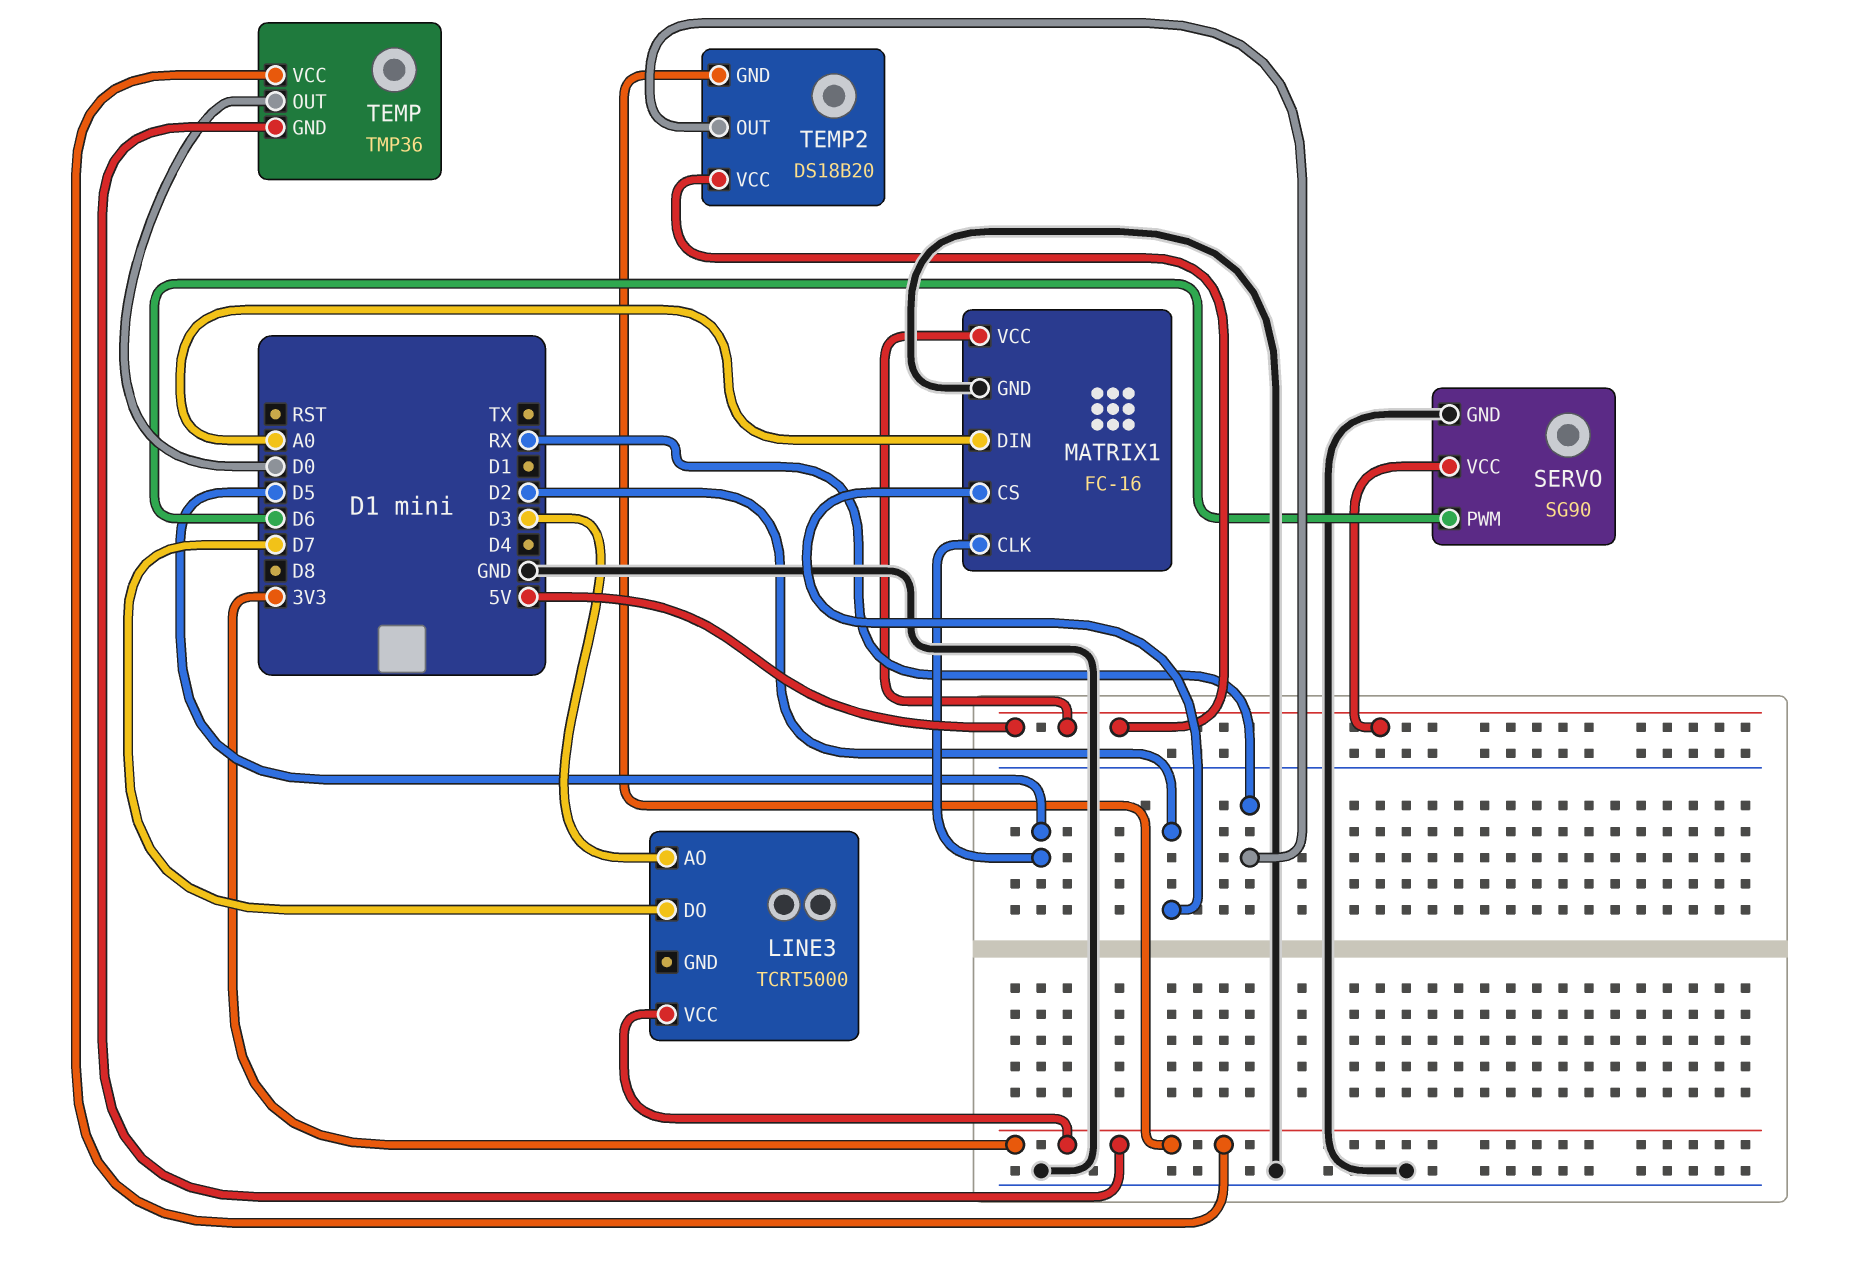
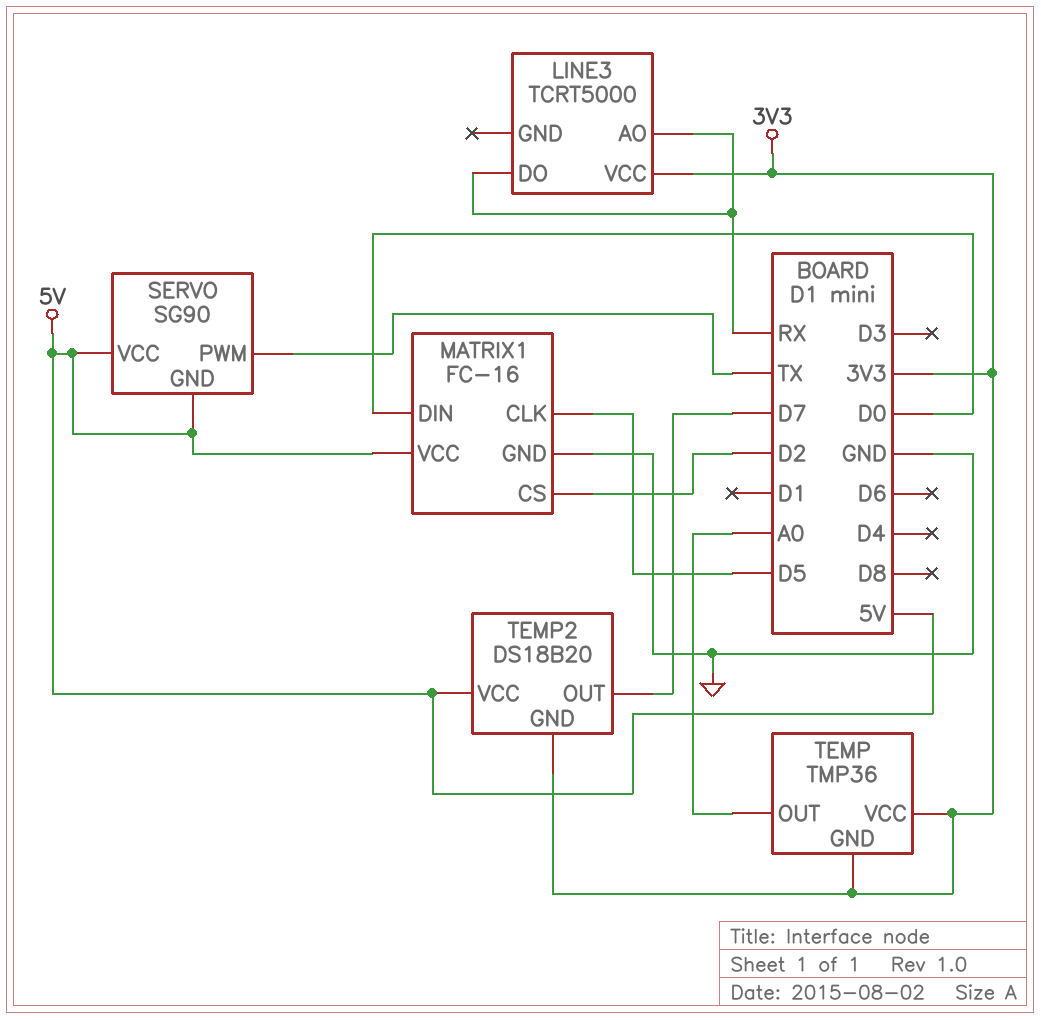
LINE3 pin AO: D3 -> RX
LINE3 pin DO: D7 -> RX
MATRIX1 pin DIN: A0 -> D0
SERVO pin GND: GND -> 5V
SERVO pin PWM: D6 -> TX
TEMP pin OUT: D0 -> A0
TEMP2 pin OUT: RX -> D7

